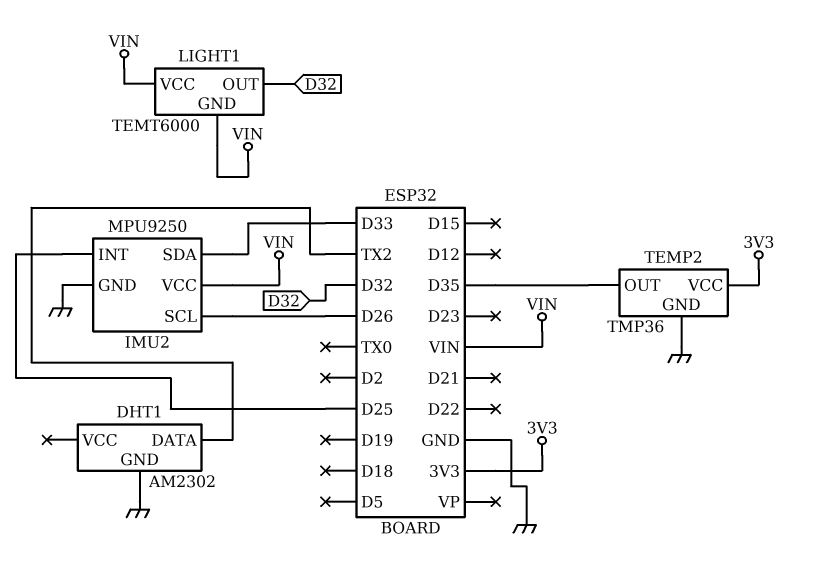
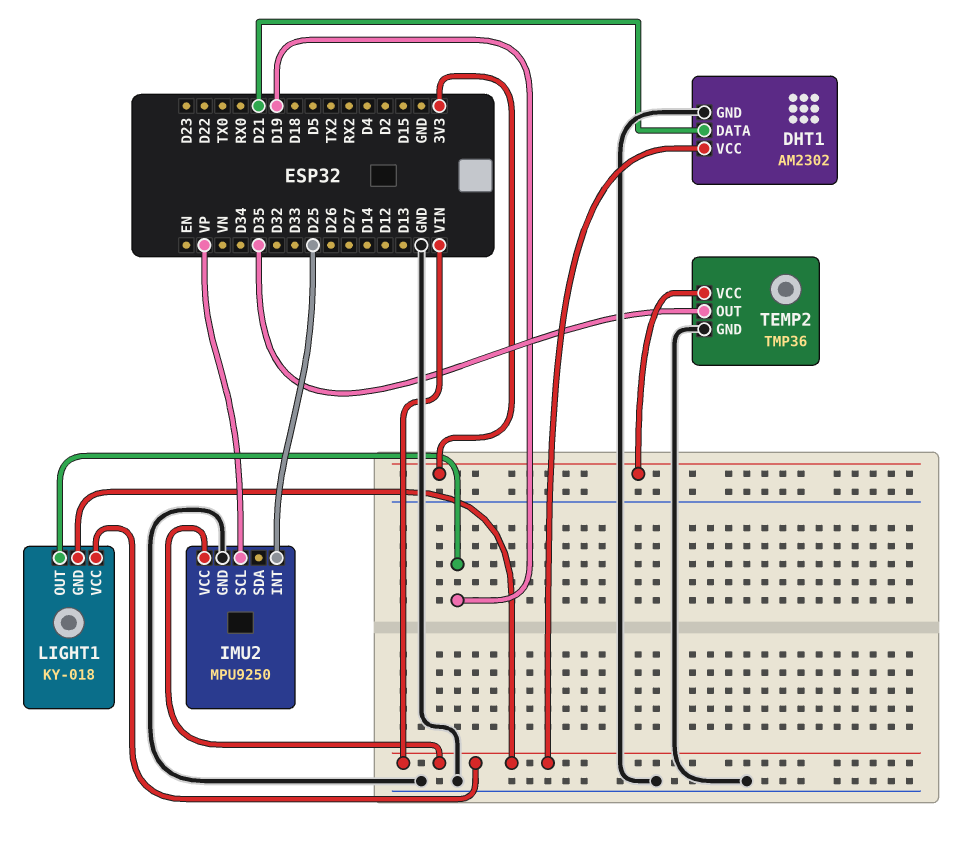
DHT1 pin DATA: TX2 -> D21
DHT1 pin VCC: none -> VIN
IMU2 pin SCL: D26 -> VP
IMU2 pin SDA: D33 -> none
LIGHT1: TEMT6000 -> KY-018
LIGHT1 pin OUT: D32 -> D19

